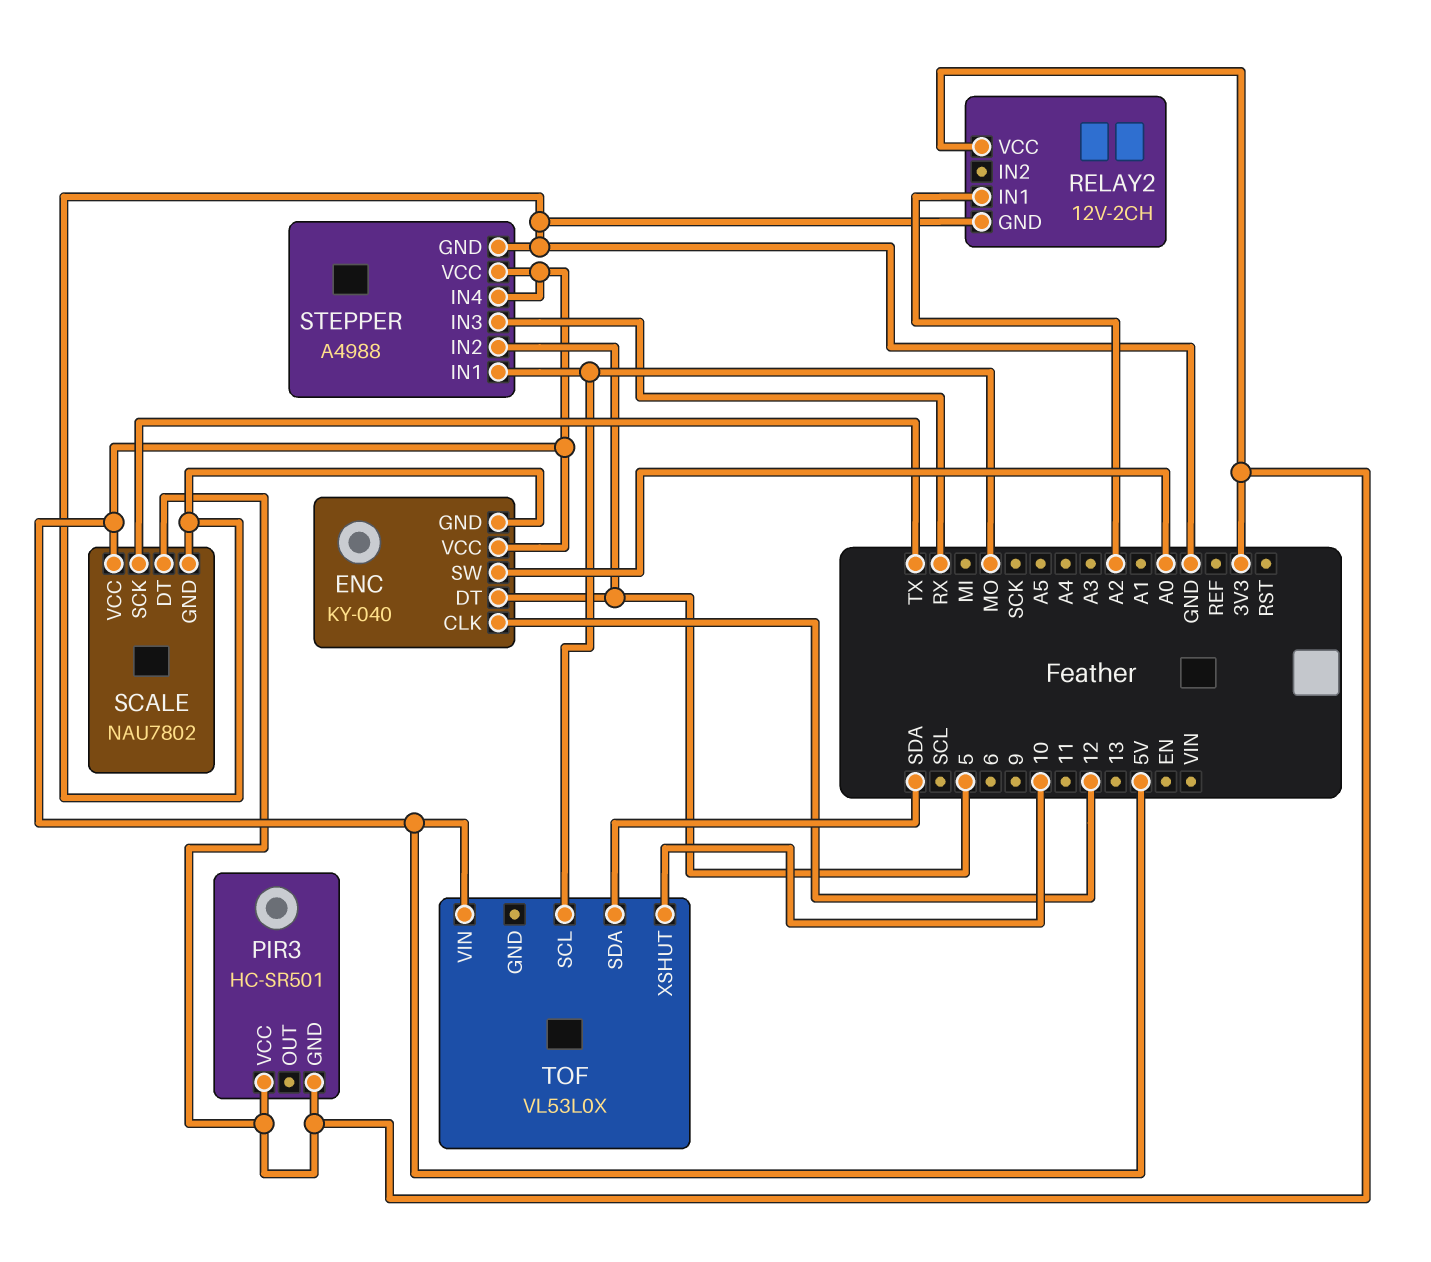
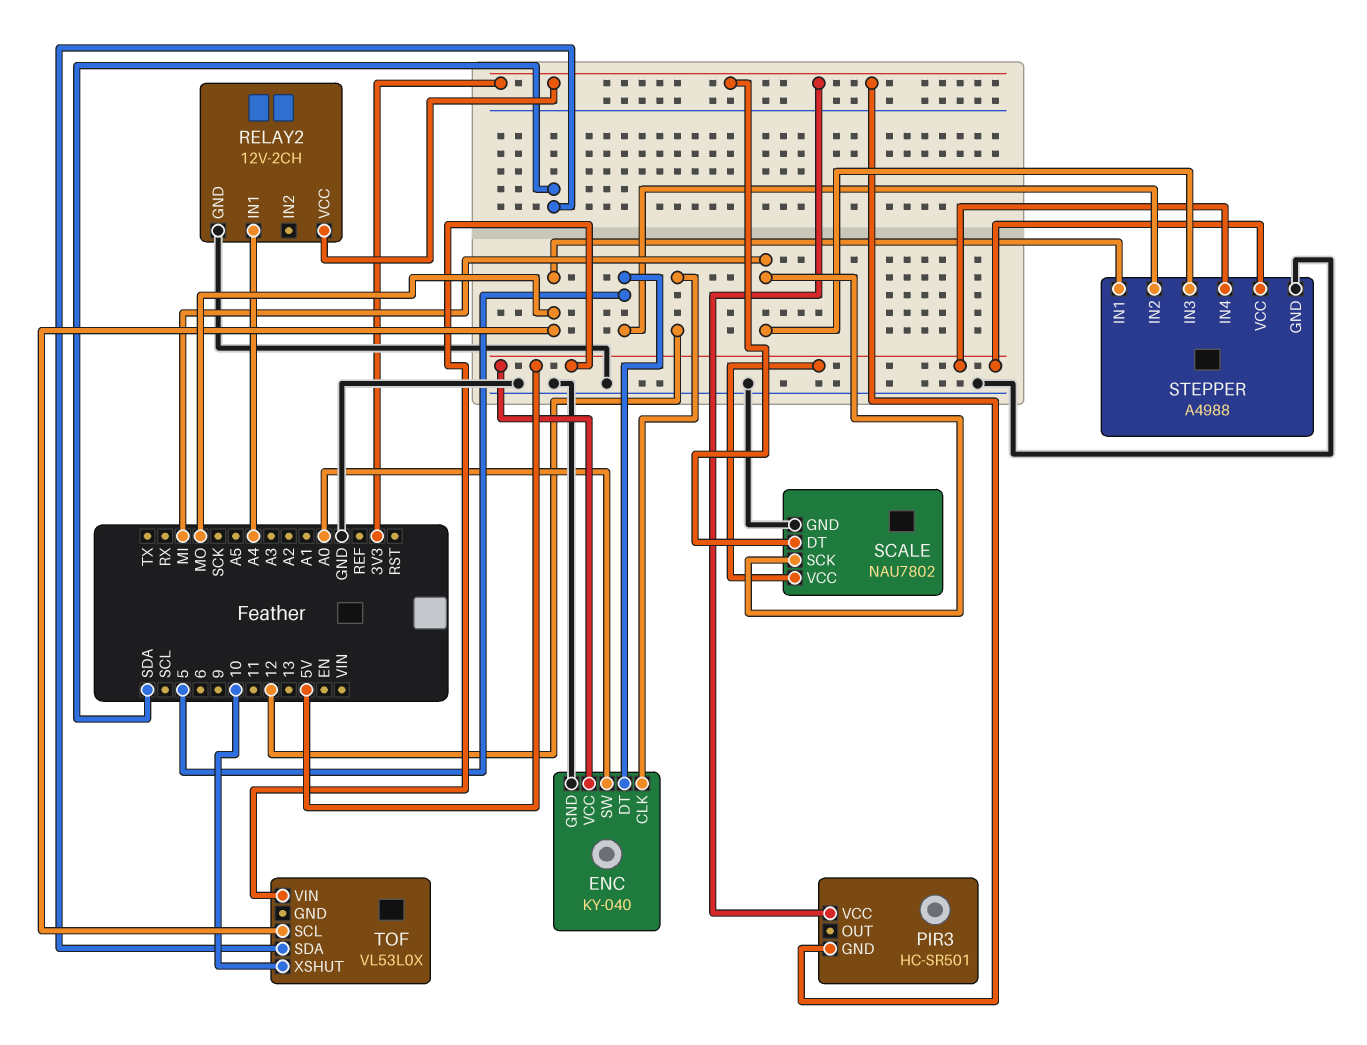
RELAY2 pin IN1: A2 -> A4
SCALE pin SCK: TX -> MI
STEPPER pin IN3: RX -> MI

